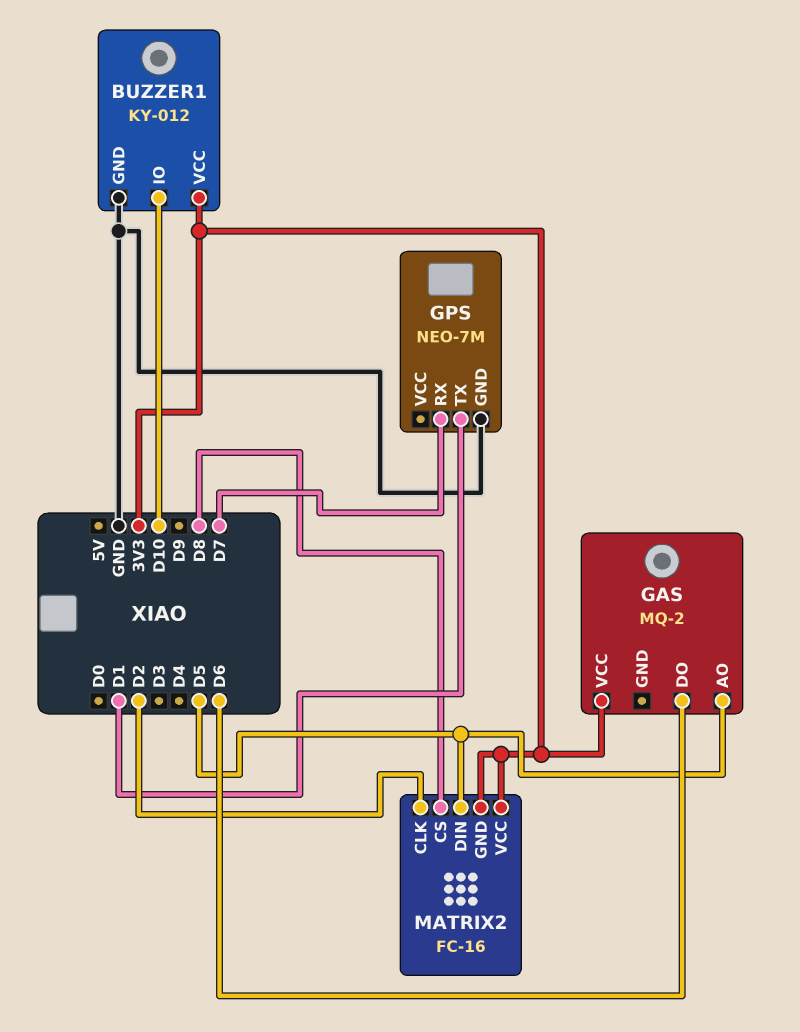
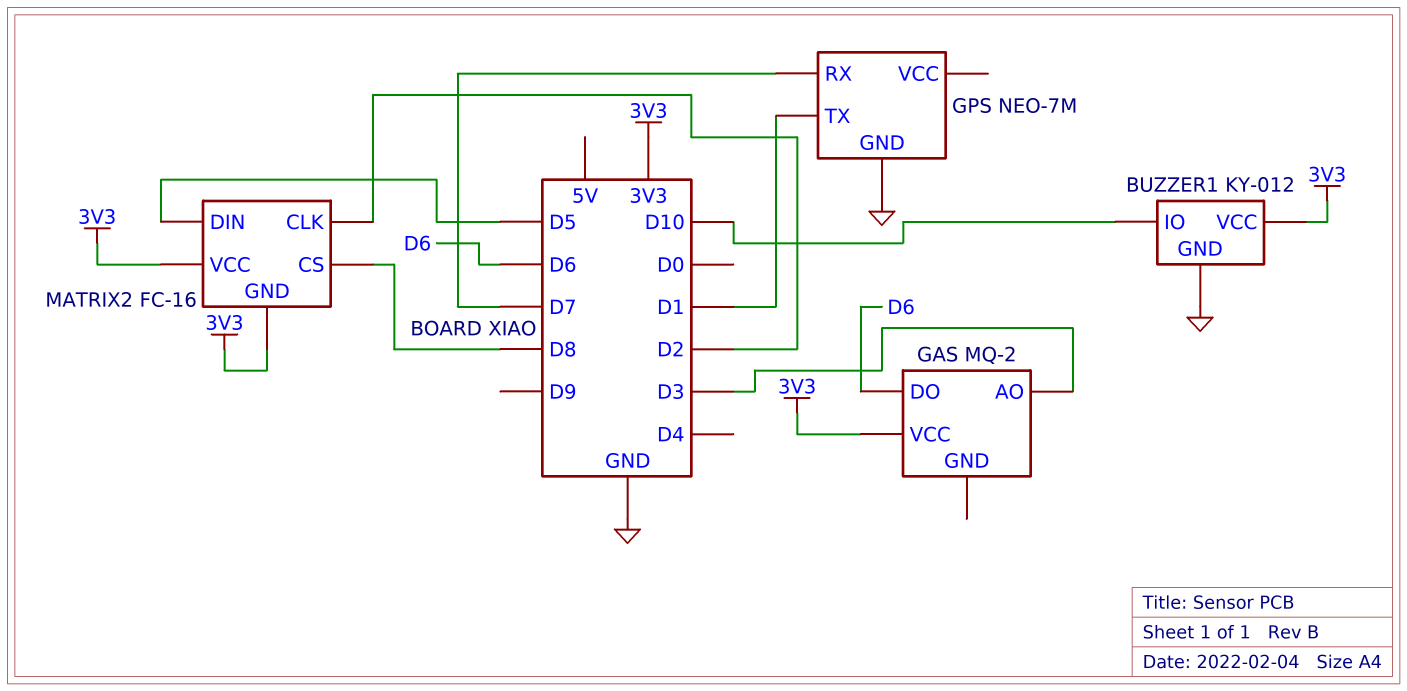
GAS pin AO: D5 -> D3

